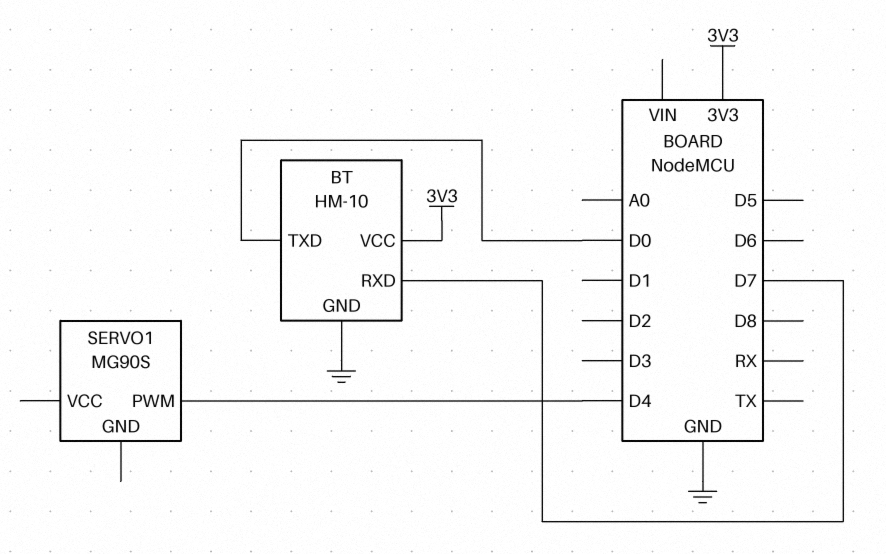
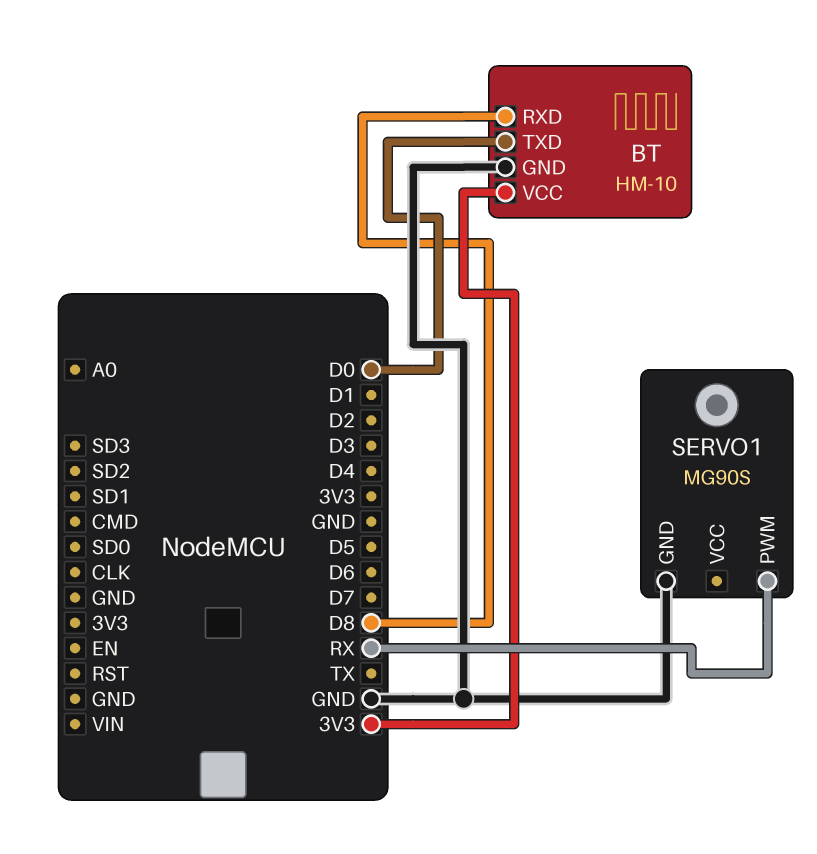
BT pin RXD: D7 -> D8
SERVO1 pin GND: none -> GND
SERVO1 pin PWM: D4 -> RX

